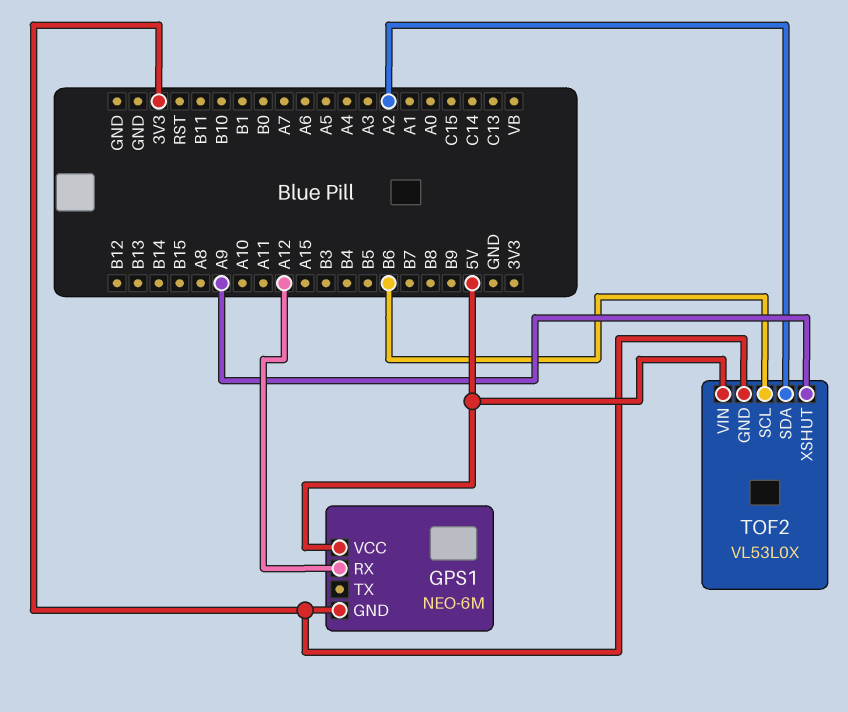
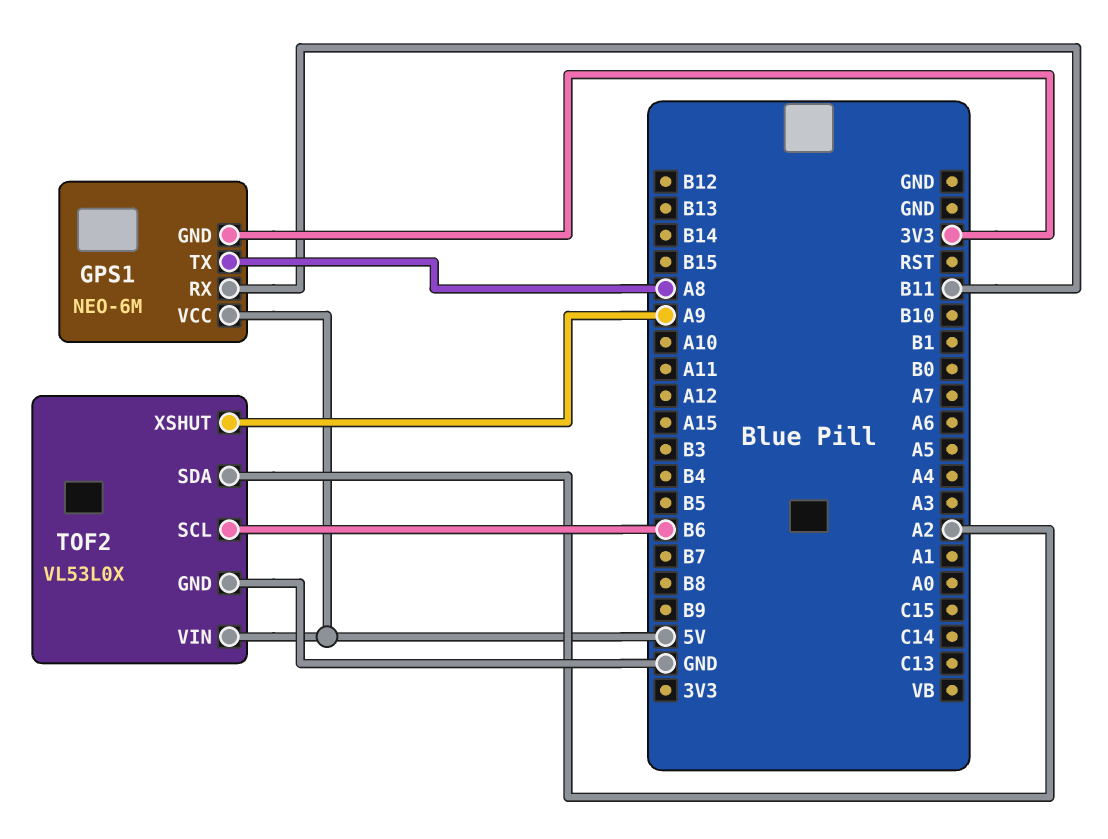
GPS1 pin RX: A12 -> B11
GPS1 pin TX: none -> A8
TOF2 pin GND: 3V3 -> GND

